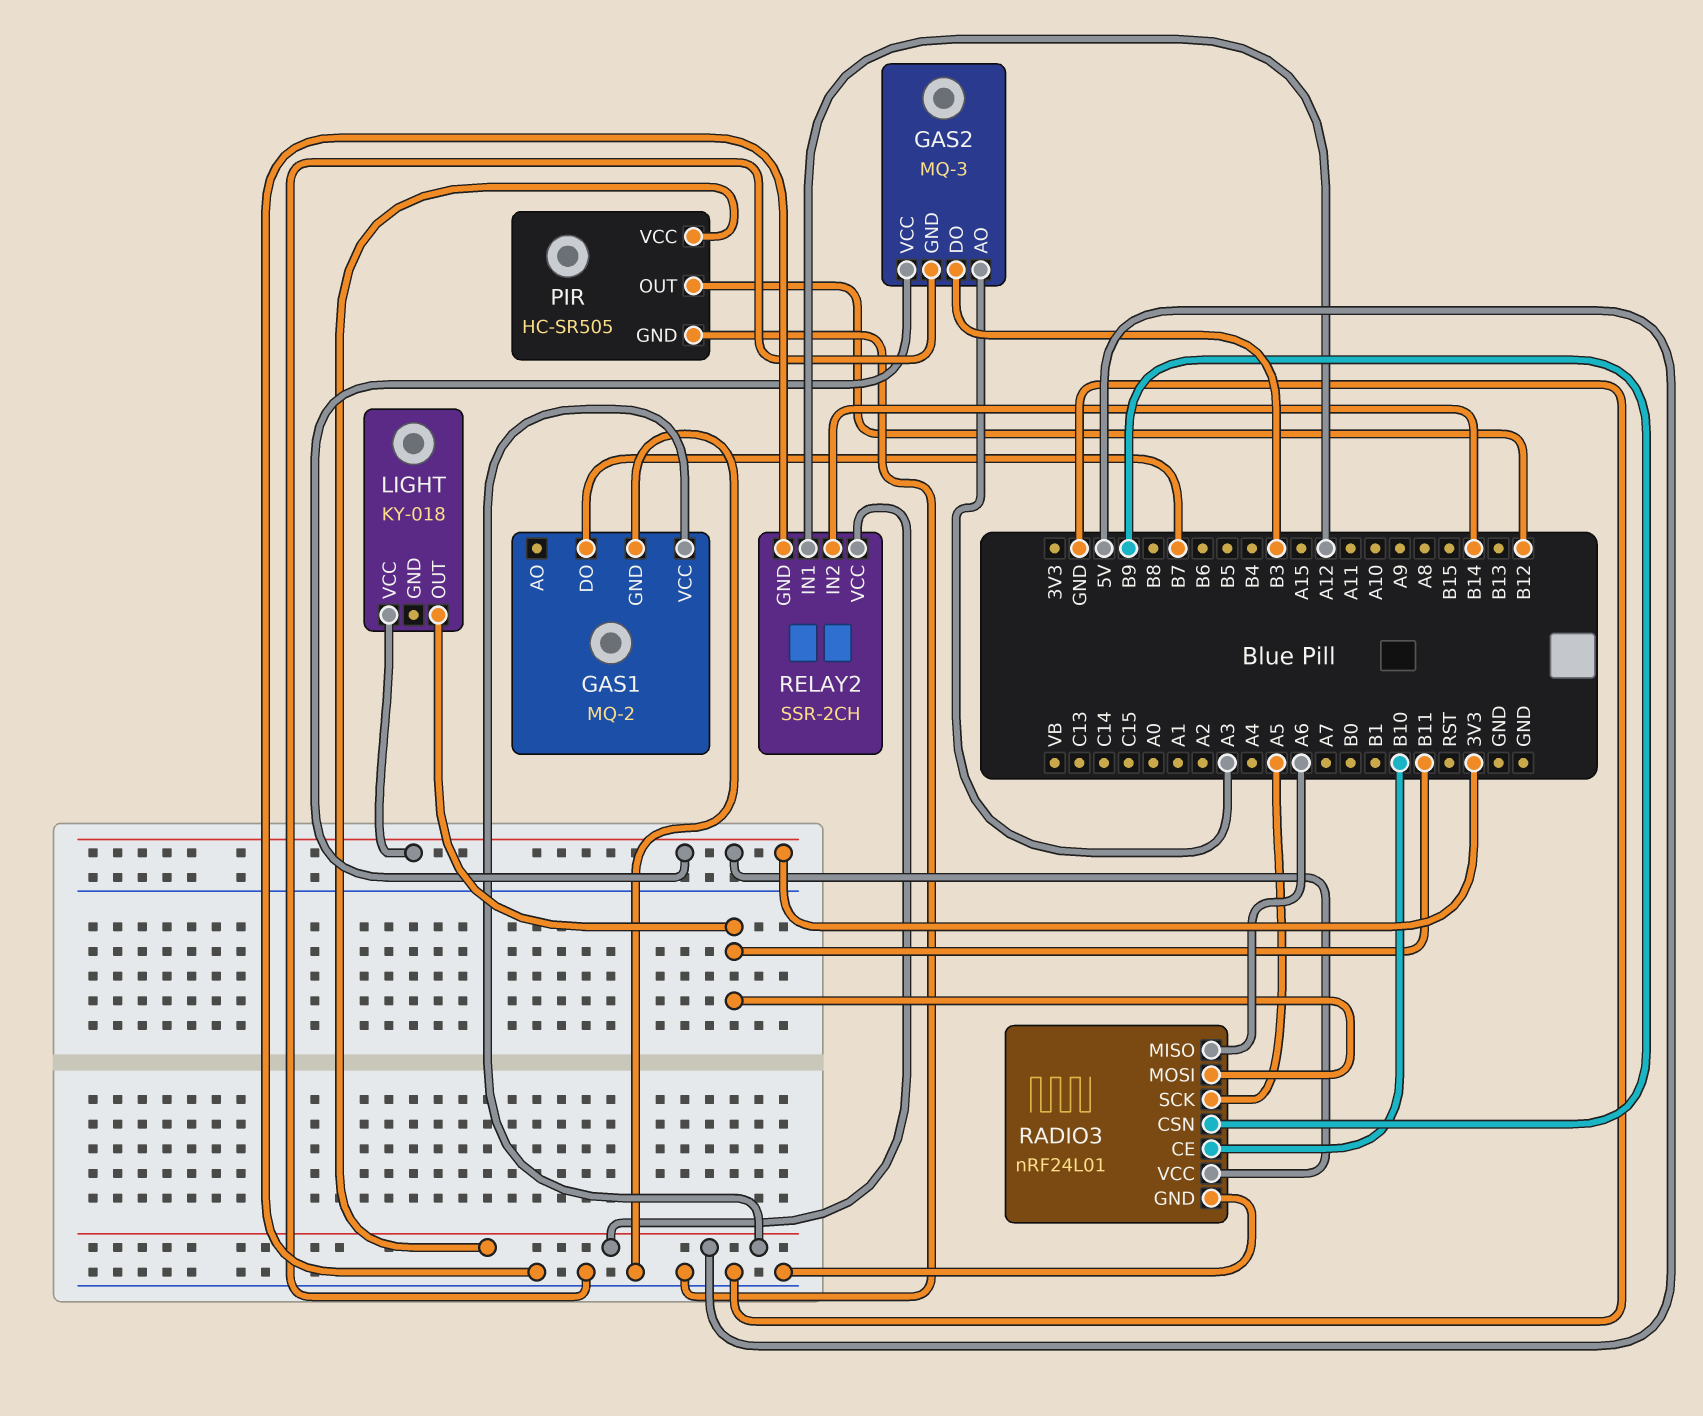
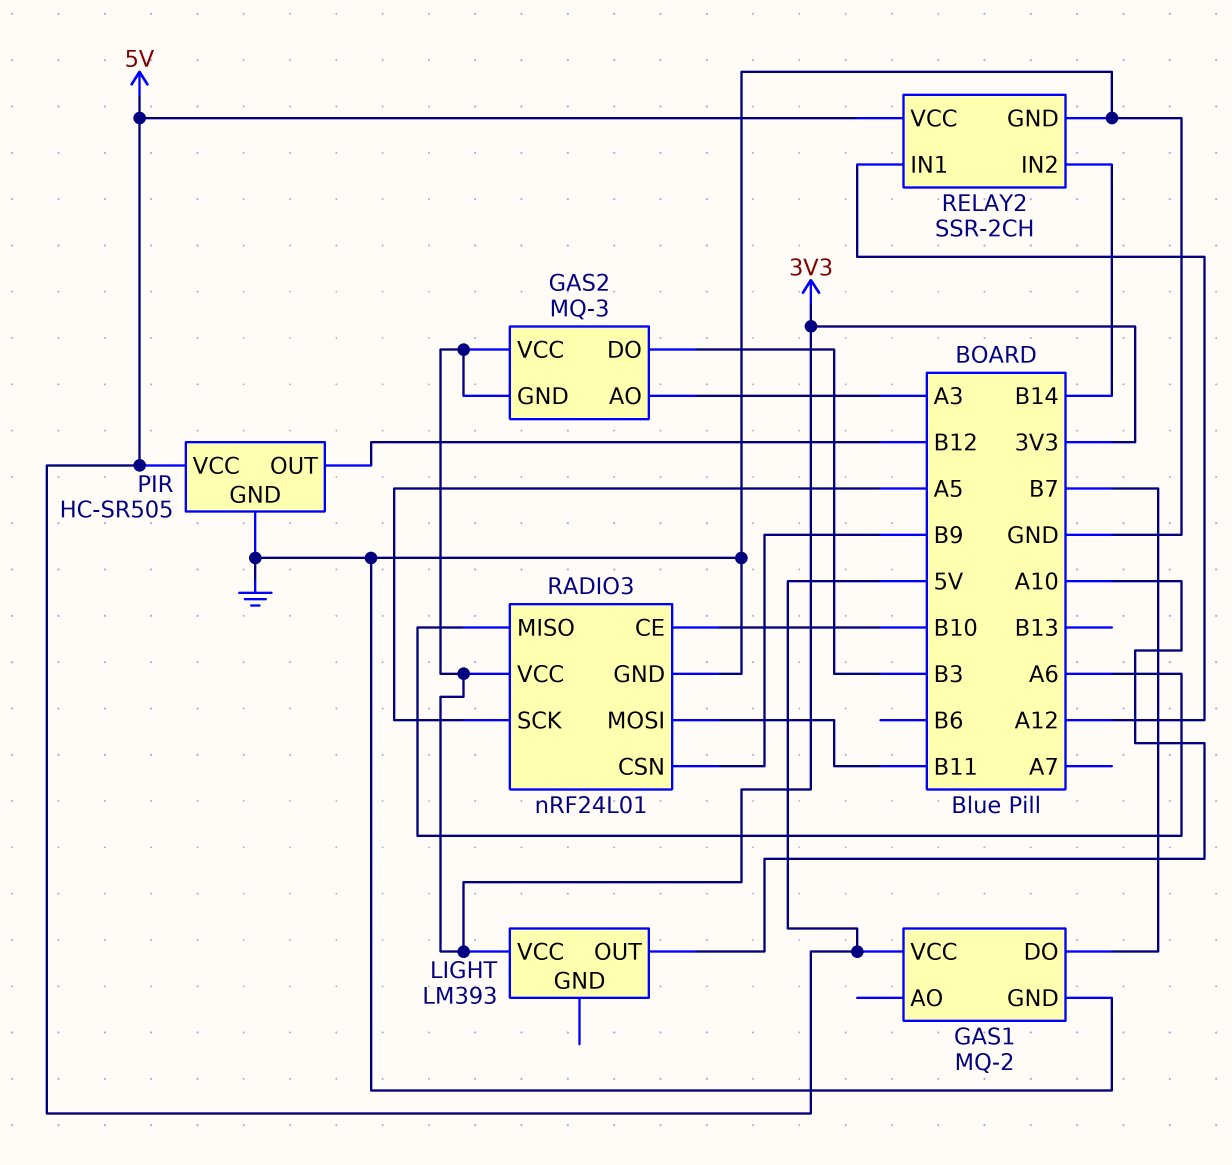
GAS2 pin GND: GND -> 3V3
LIGHT: KY-018 -> LM393
LIGHT pin OUT: B11 -> A10

